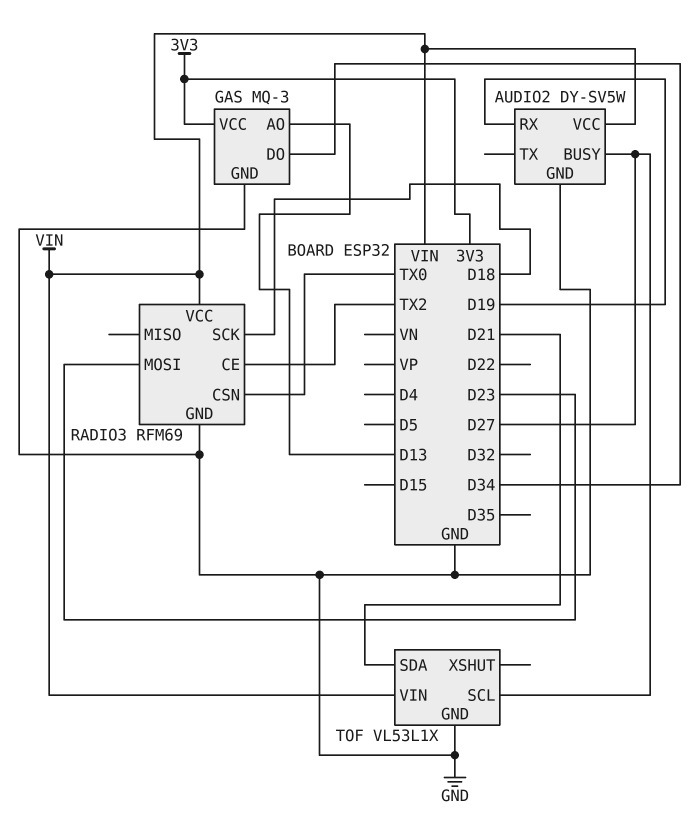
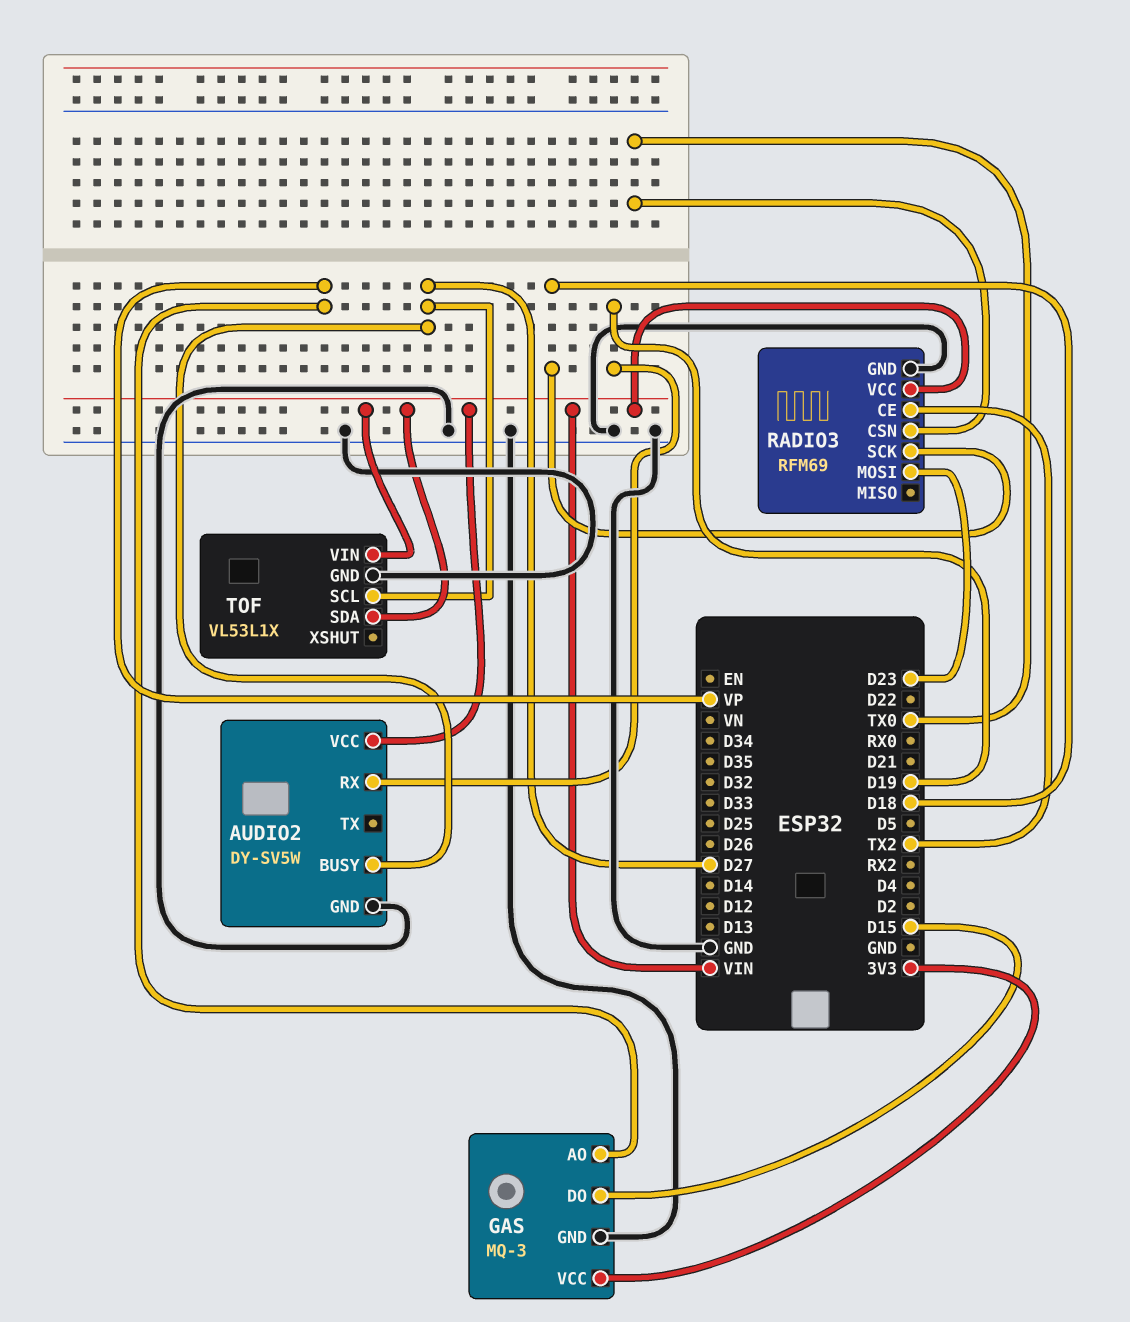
GAS pin AO: D13 -> VP
GAS pin DO: D34 -> D15
TOF pin SDA: D21 -> VIN

